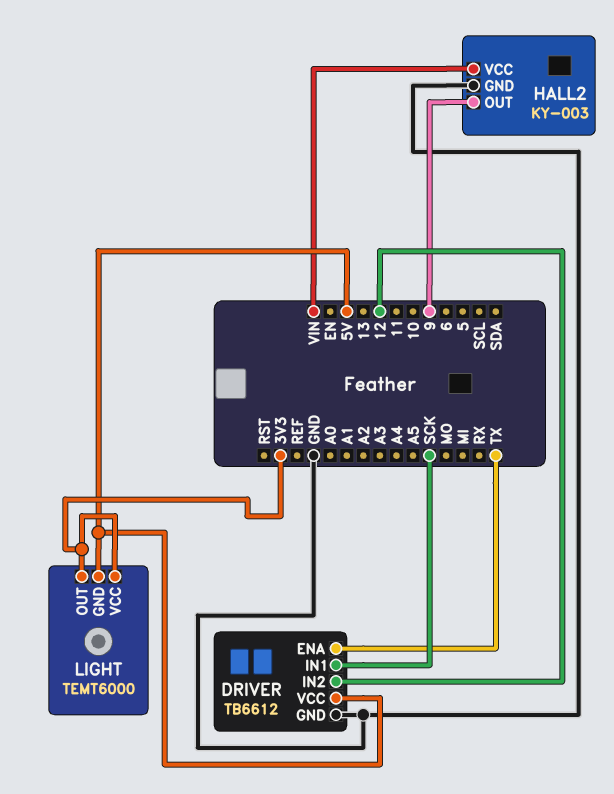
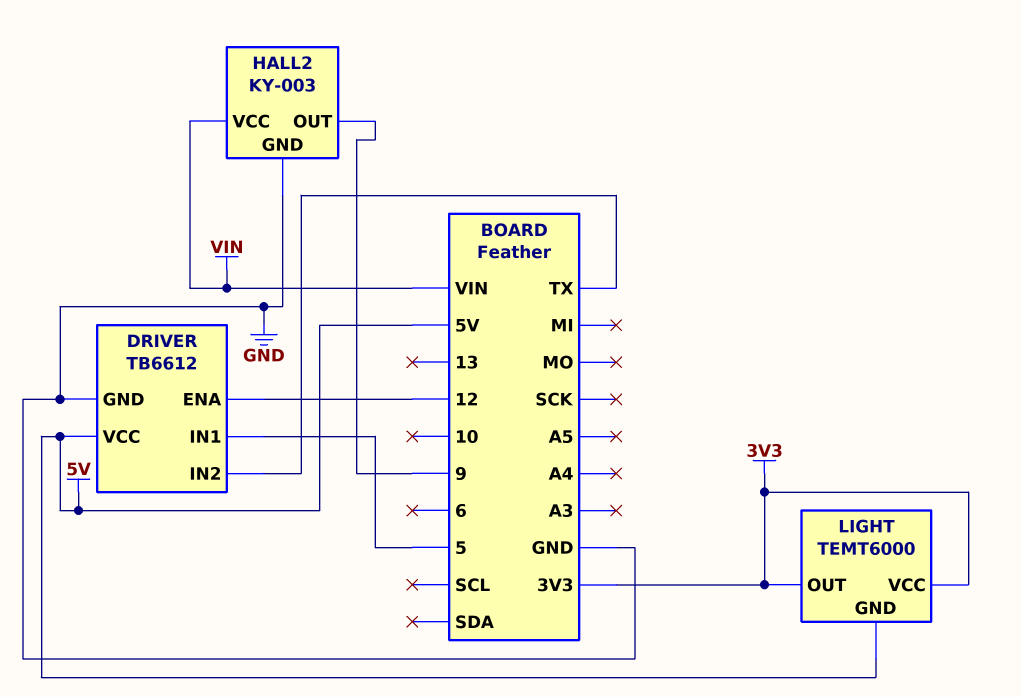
DRIVER pin ENA: TX -> 12
DRIVER pin IN1: SCK -> 5
DRIVER pin IN2: 12 -> TX

